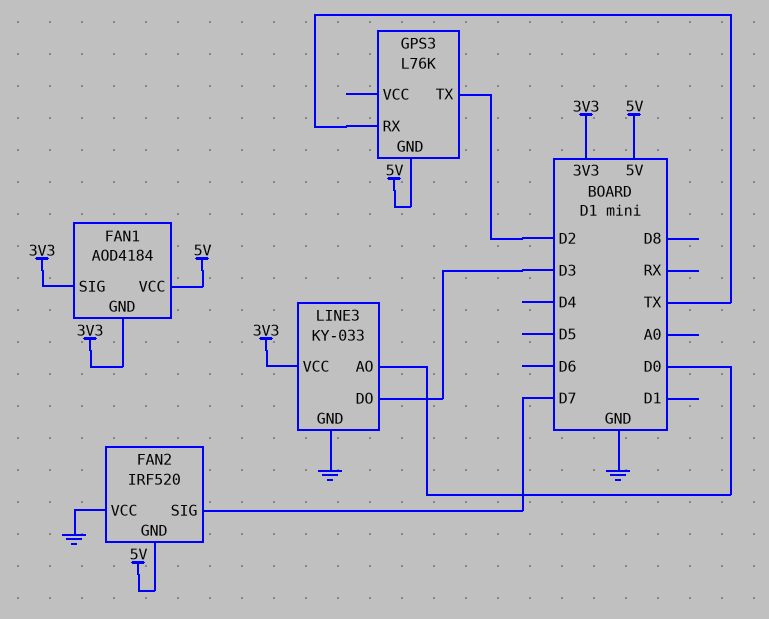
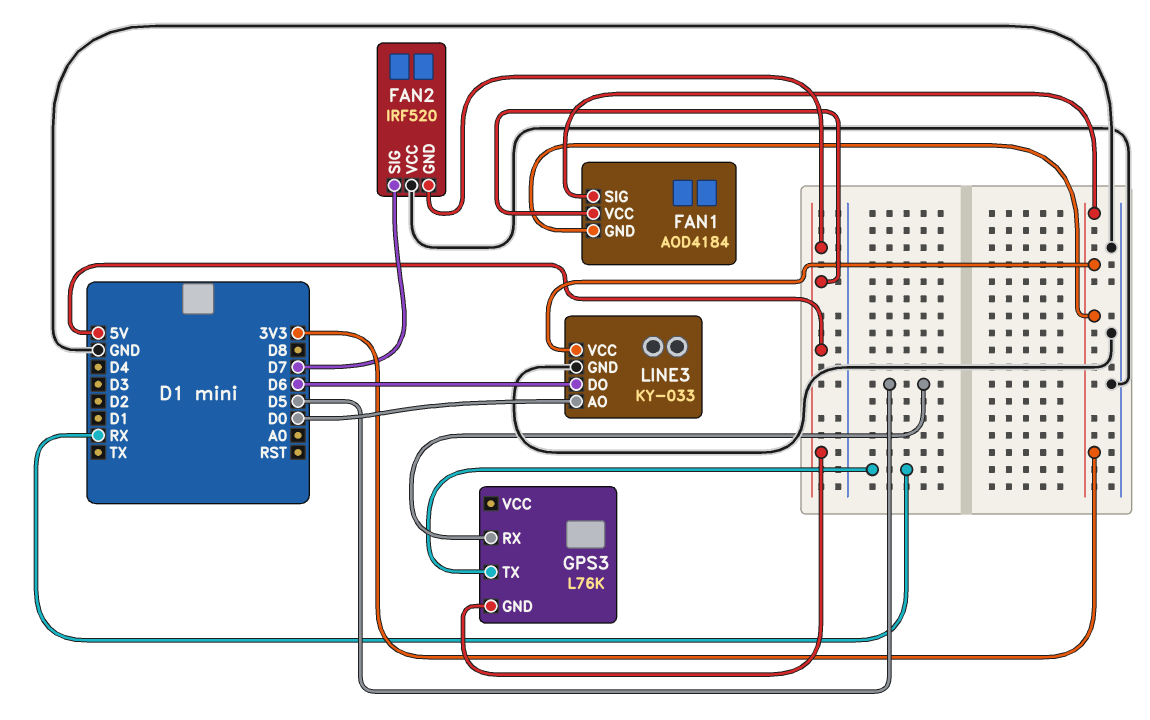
GPS3 pin RX: TX -> D5
GPS3 pin TX: D2 -> RX
LINE3 pin DO: D3 -> D6

